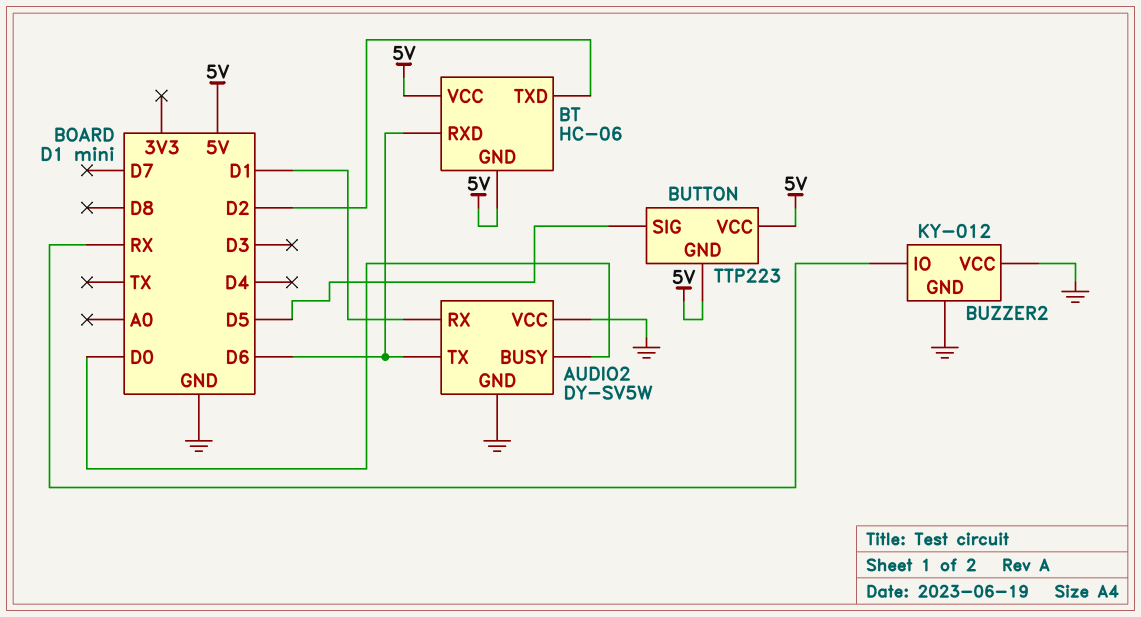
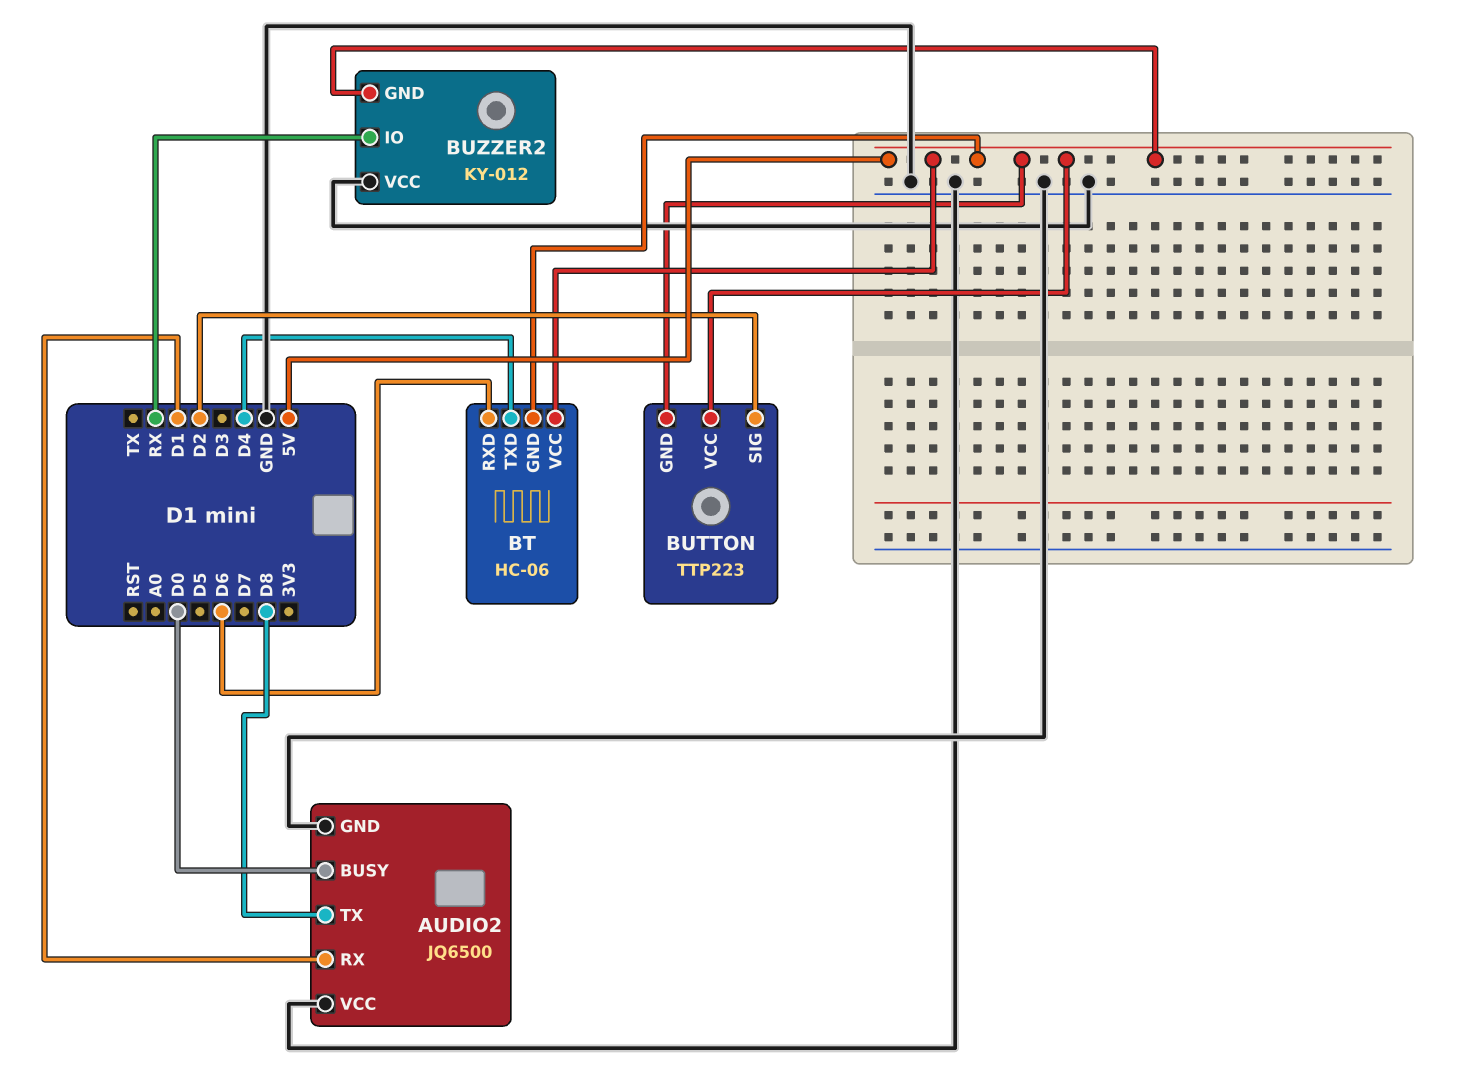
AUDIO2: DY-SV5W -> JQ6500
AUDIO2 pin TX: D6 -> D8
BT pin TXD: D2 -> D4
BUTTON pin SIG: D5 -> D2
BUZZER2 pin GND: GND -> 5V

